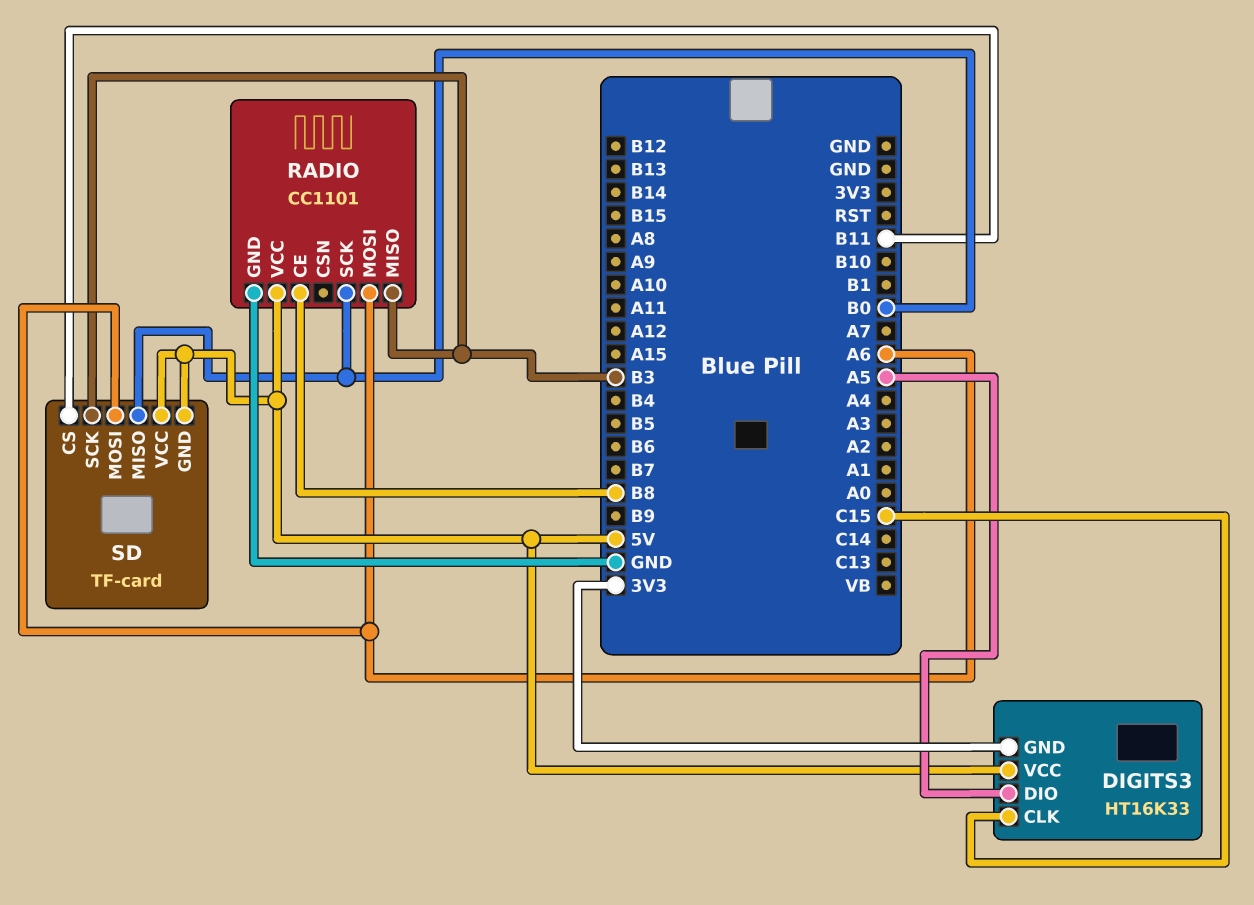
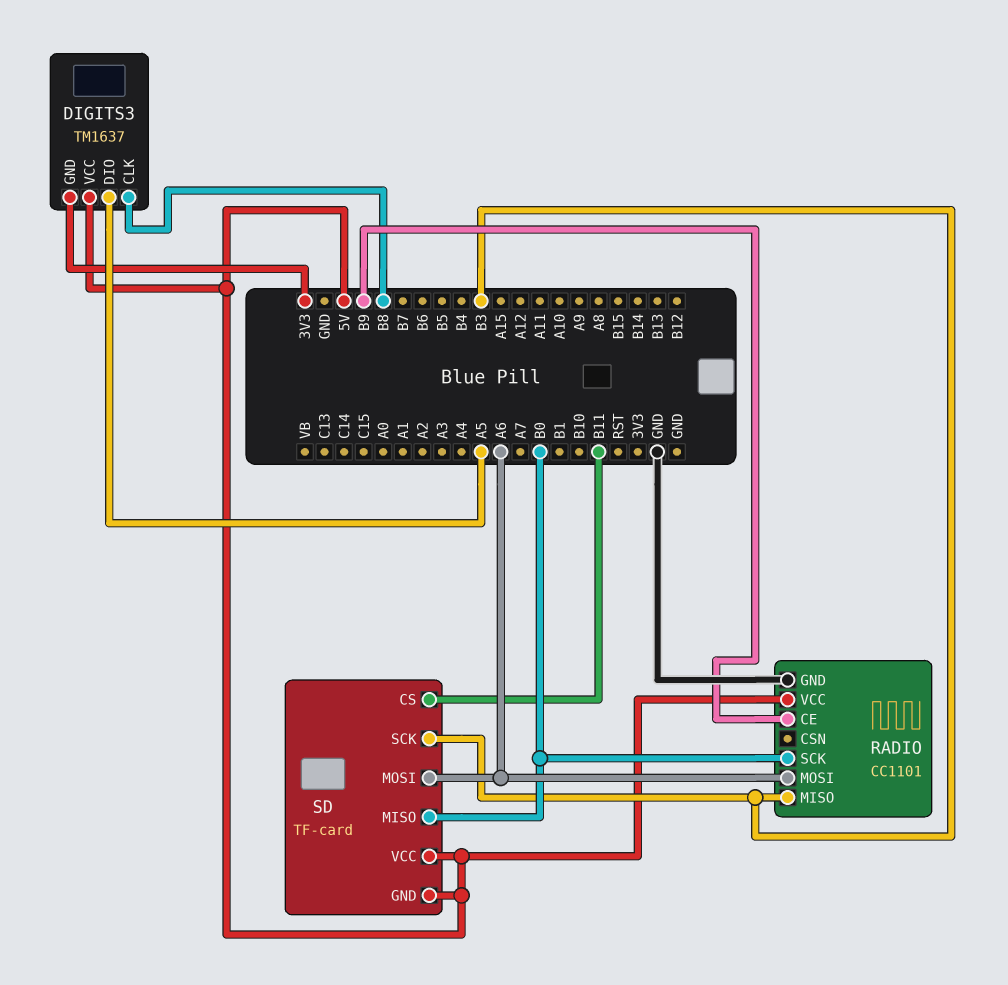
DIGITS3: HT16K33 -> TM1637
DIGITS3 pin CLK: C15 -> B8
RADIO pin CE: B8 -> B9

